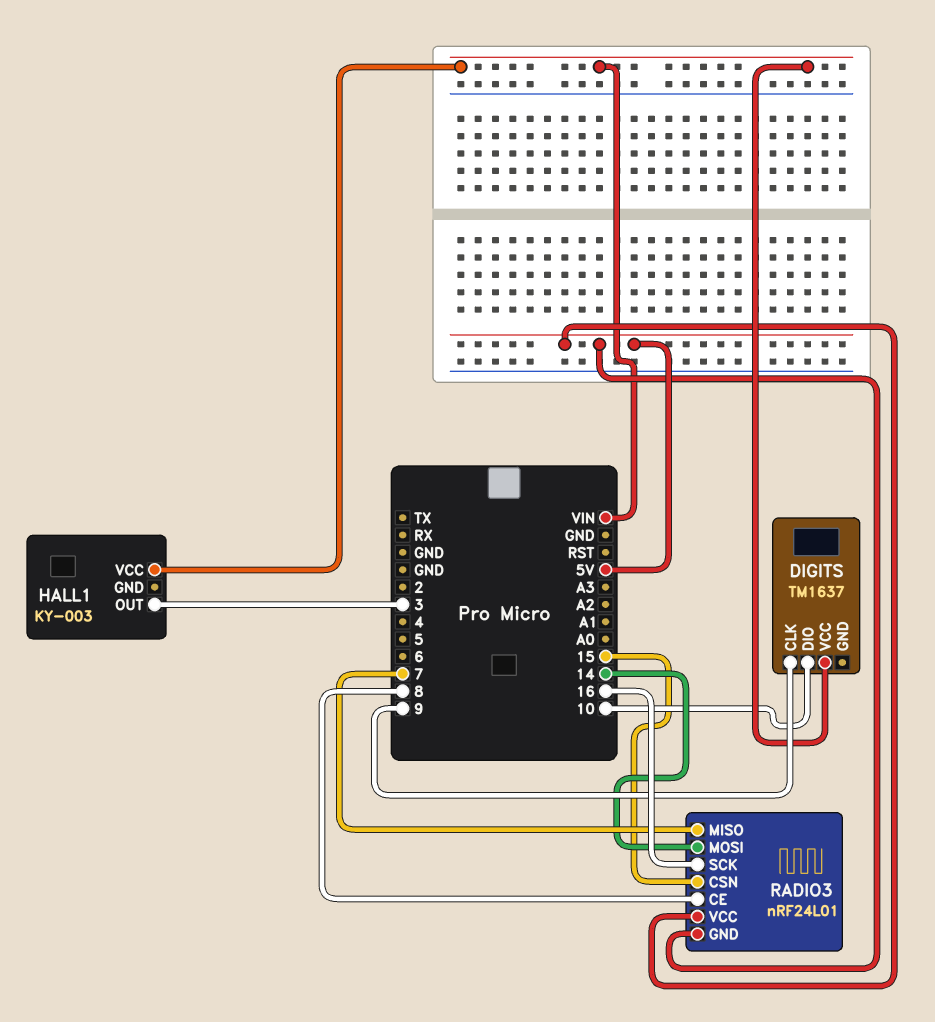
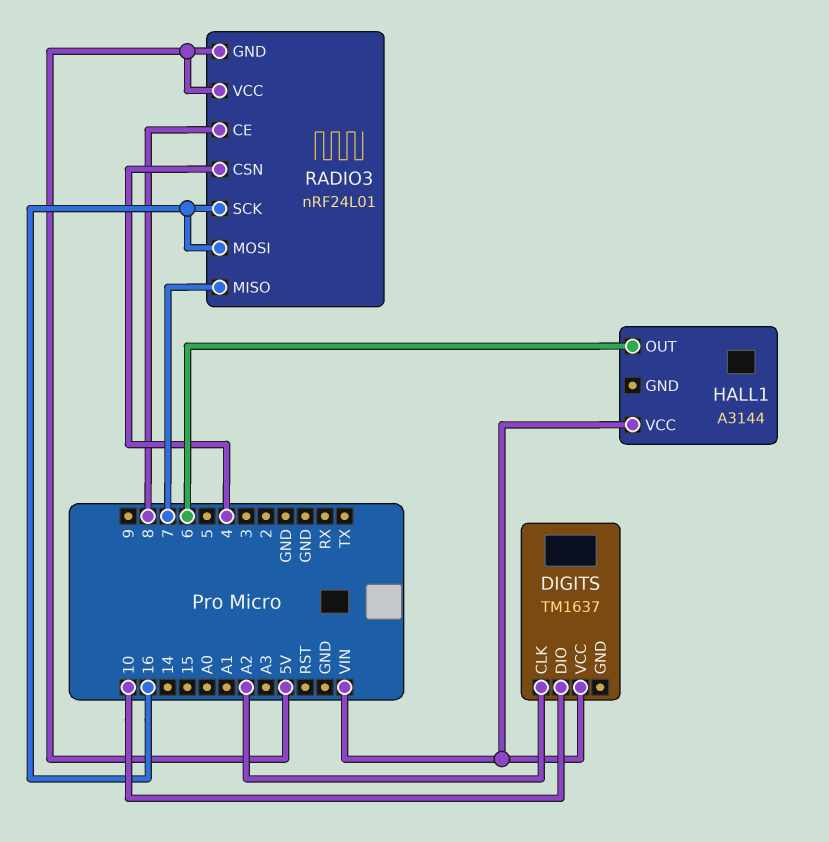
DIGITS pin CLK: 9 -> A2
HALL1: KY-003 -> A3144
HALL1 pin OUT: 3 -> 6
RADIO3 pin CSN: 15 -> 4
RADIO3 pin MOSI: 14 -> 16

